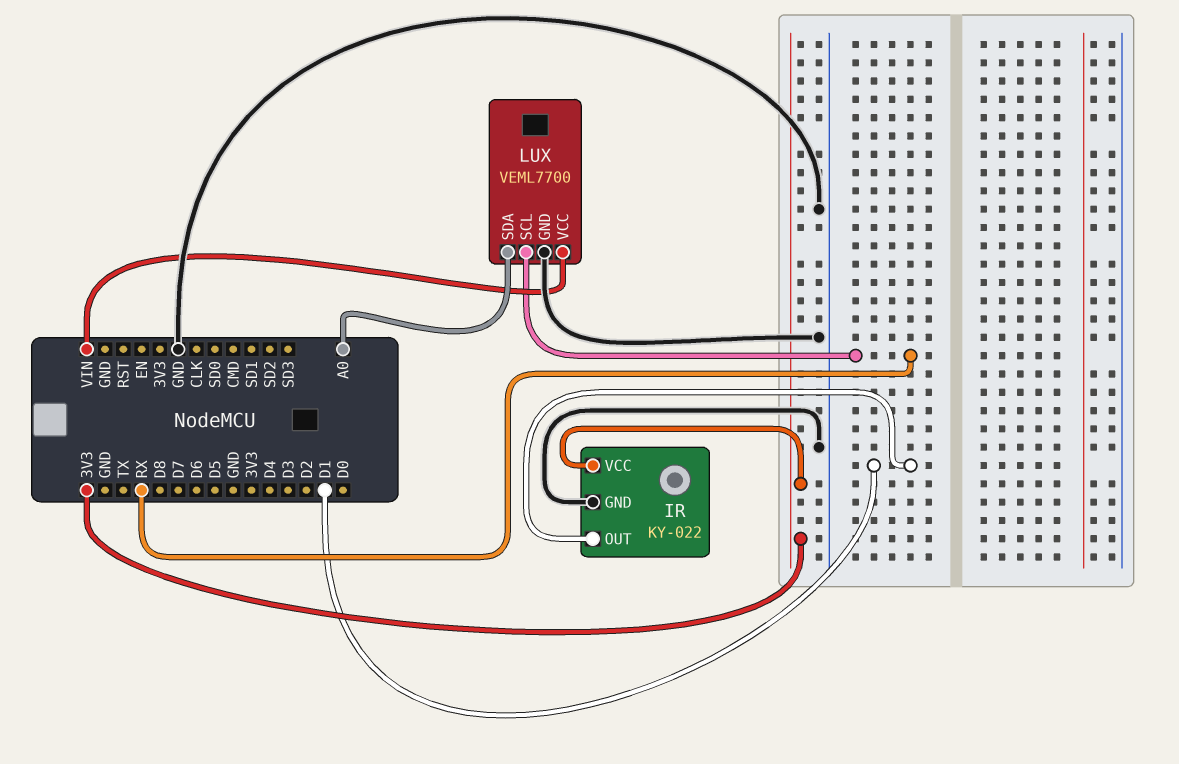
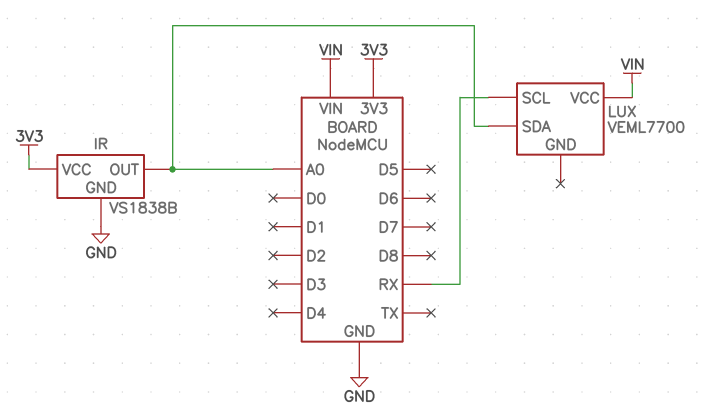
IR: KY-022 -> VS1838B
IR pin OUT: D1 -> A0
LUX pin GND: GND -> none

